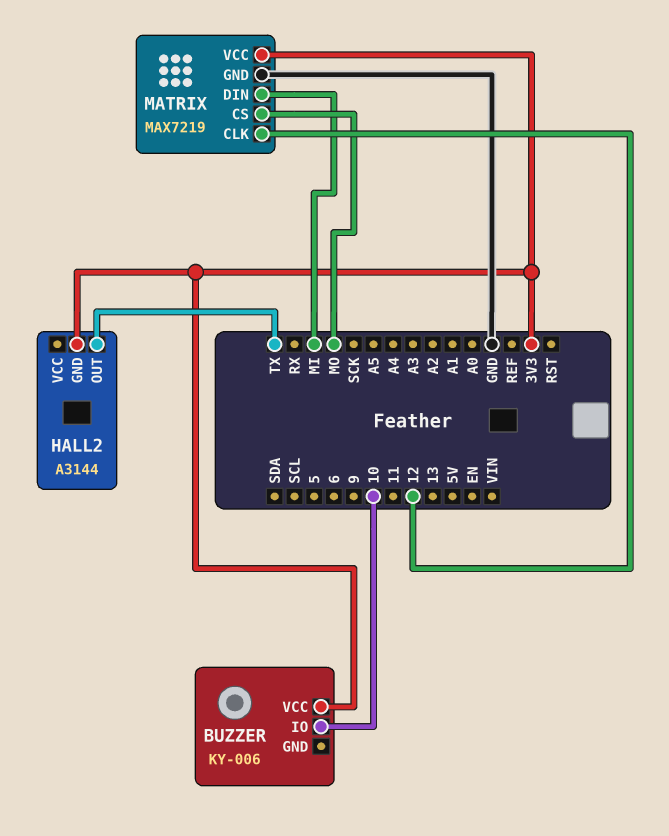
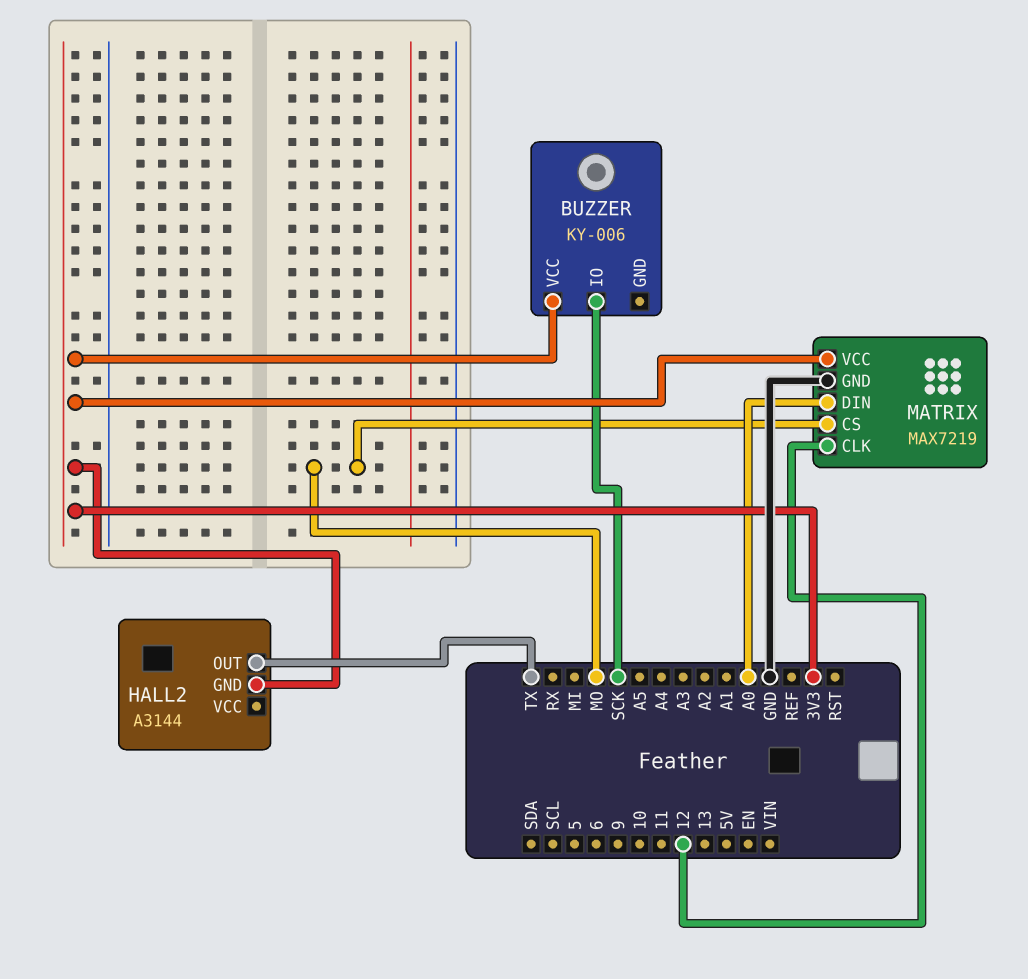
BUZZER pin IO: 10 -> SCK
MATRIX pin DIN: MI -> A0

